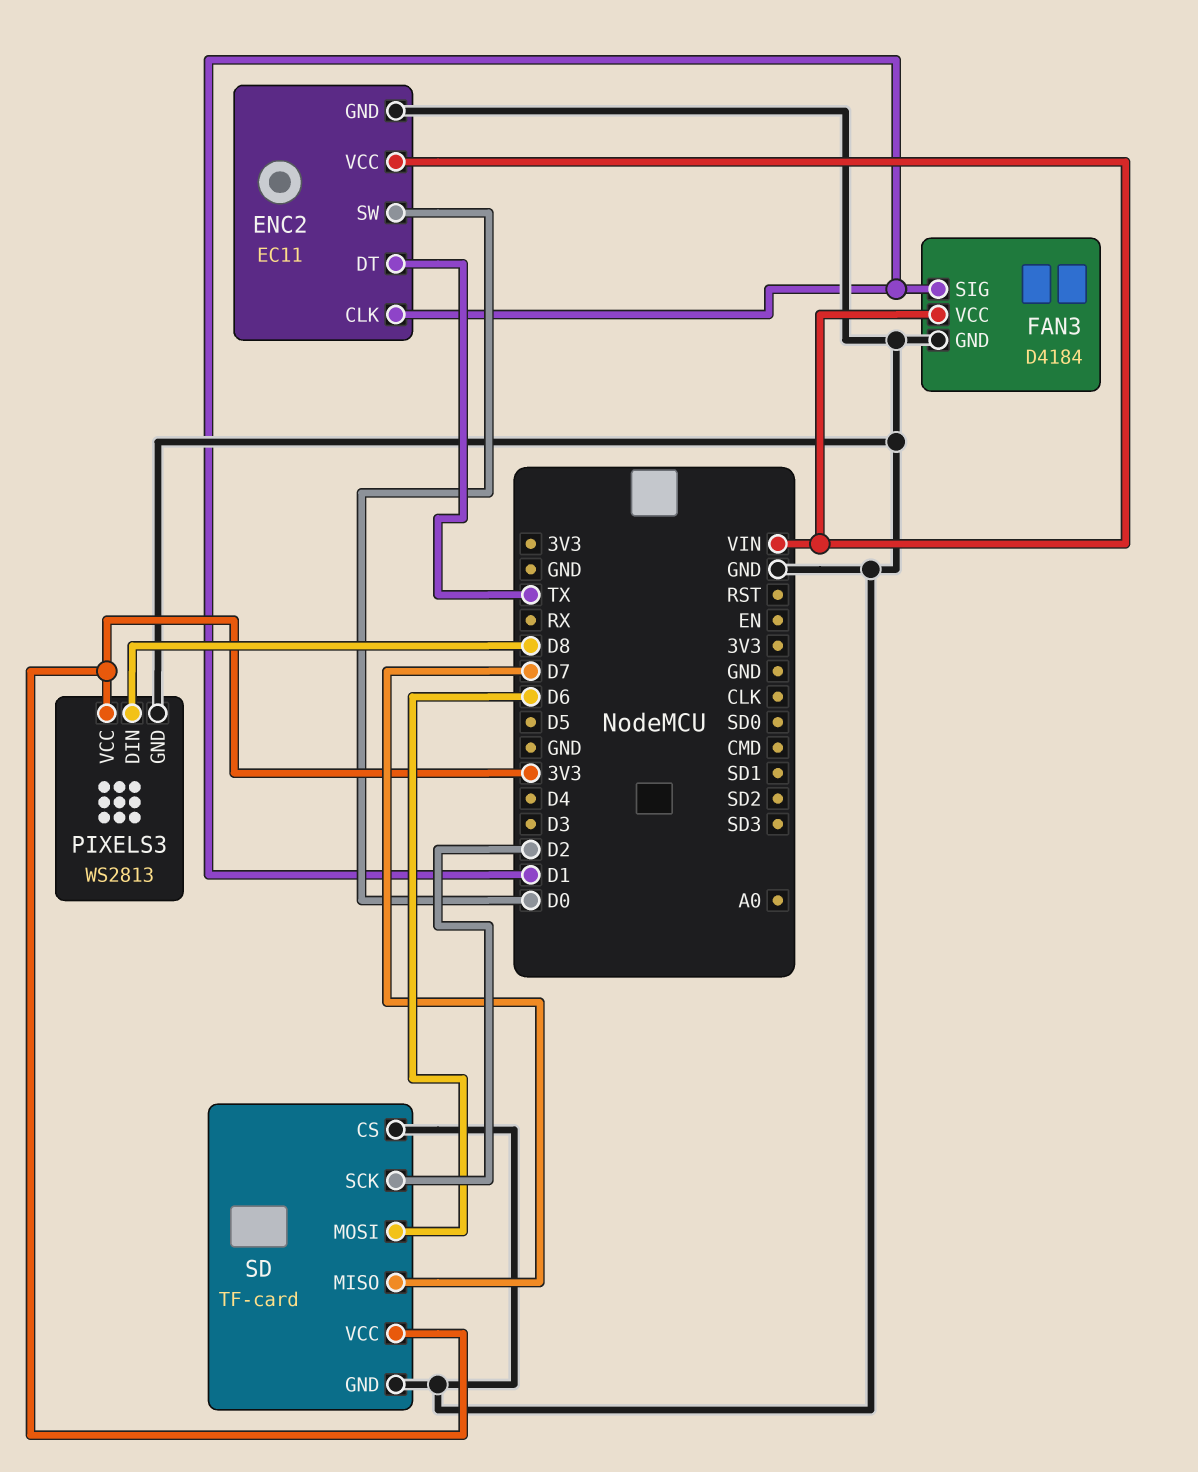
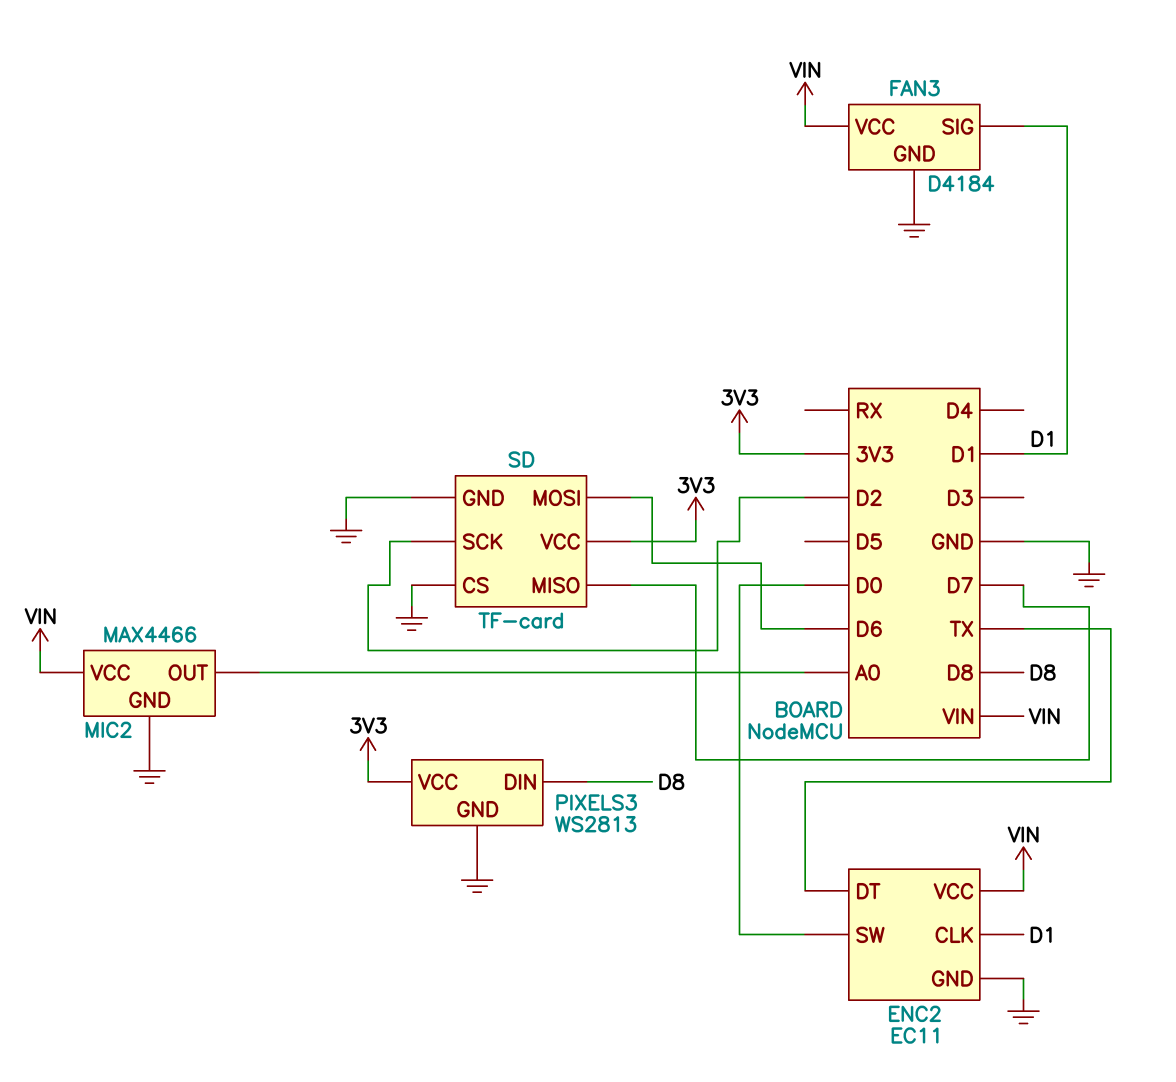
MIC2: none -> MAX4466
MIC2 pin GND: none -> GND
MIC2 pin OUT: none -> A0
MIC2 pin VCC: none -> VIN

